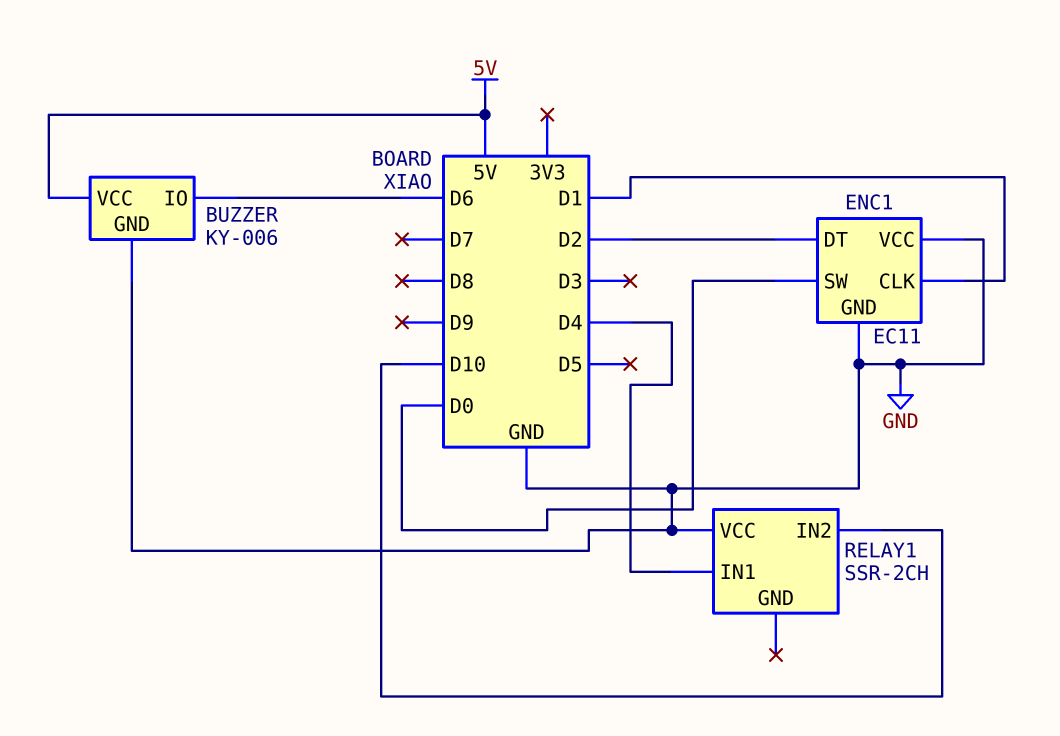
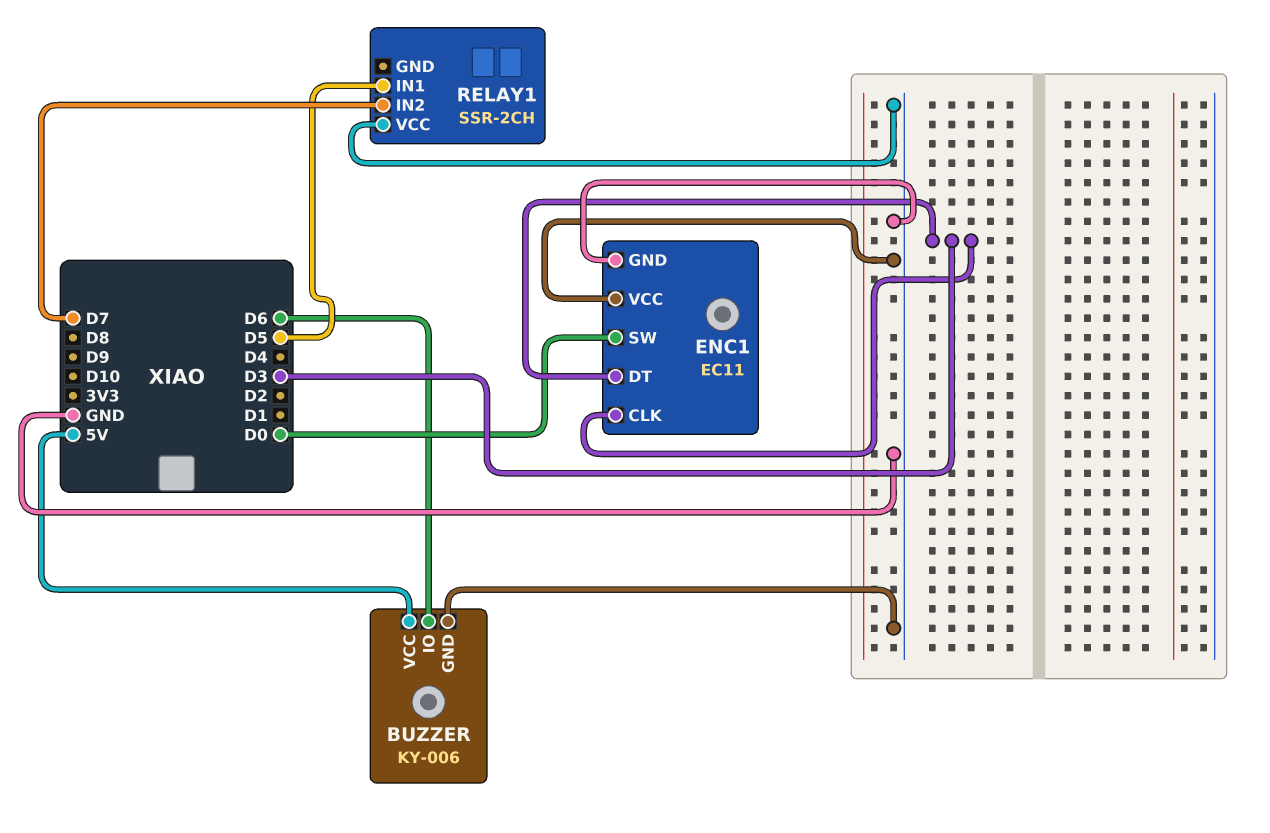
ENC1 pin CLK: D1 -> D3
ENC1 pin DT: D2 -> D3
RELAY1 pin IN1: D4 -> D5
RELAY1 pin IN2: D10 -> D7

